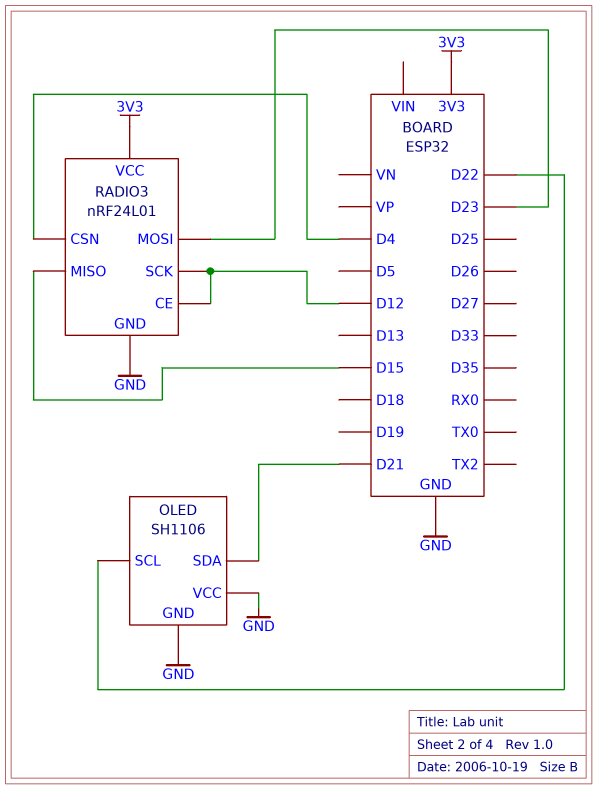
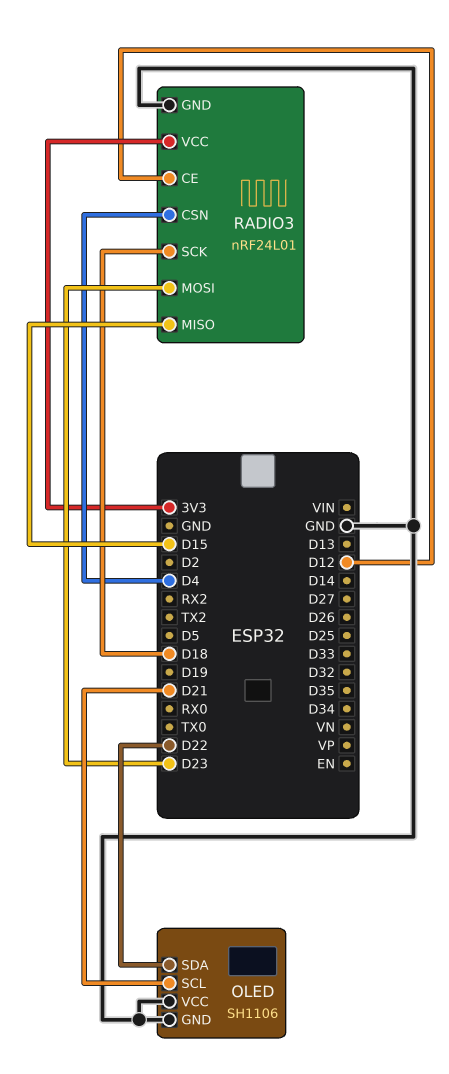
OLED pin SCL: D22 -> D21
OLED pin SDA: D21 -> D22
RADIO3 pin SCK: D12 -> D18

